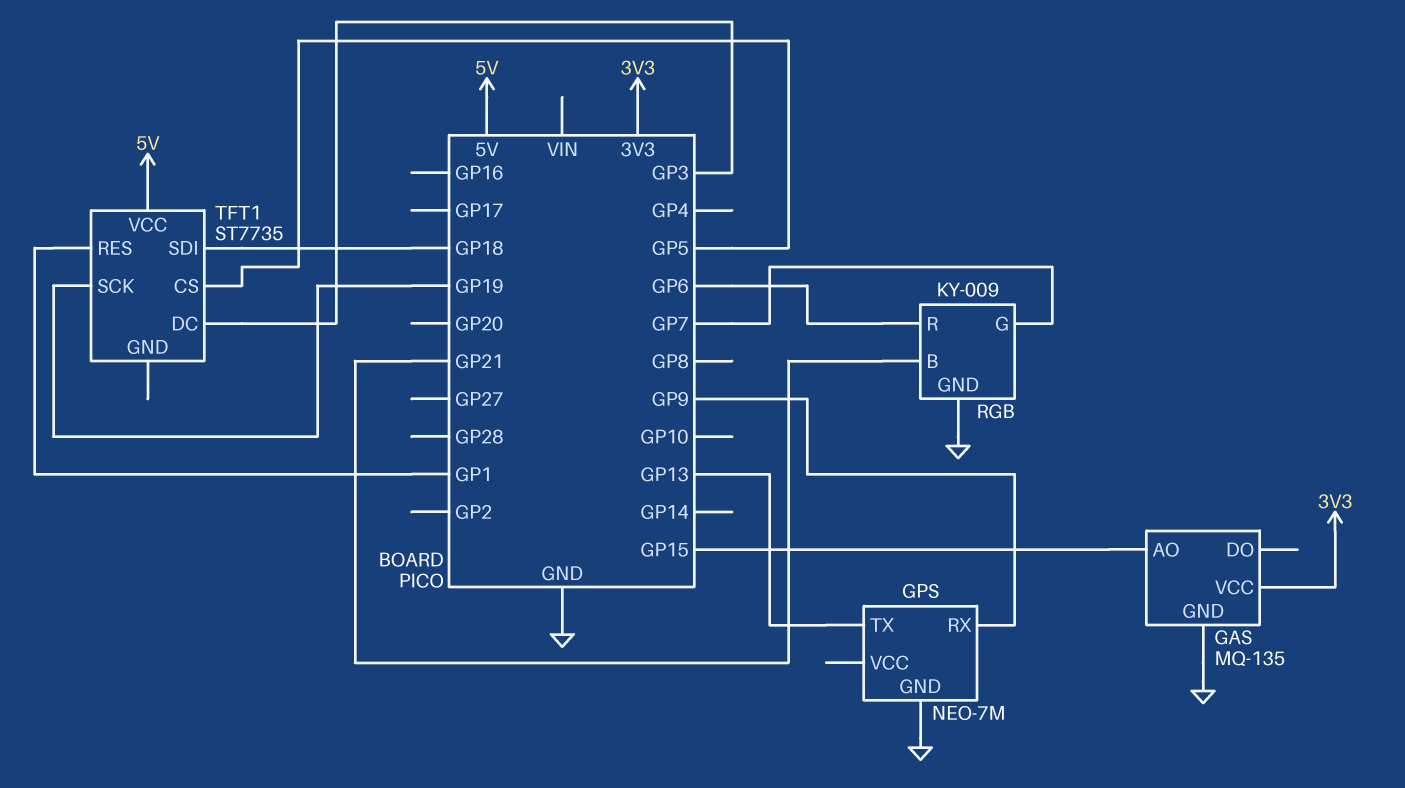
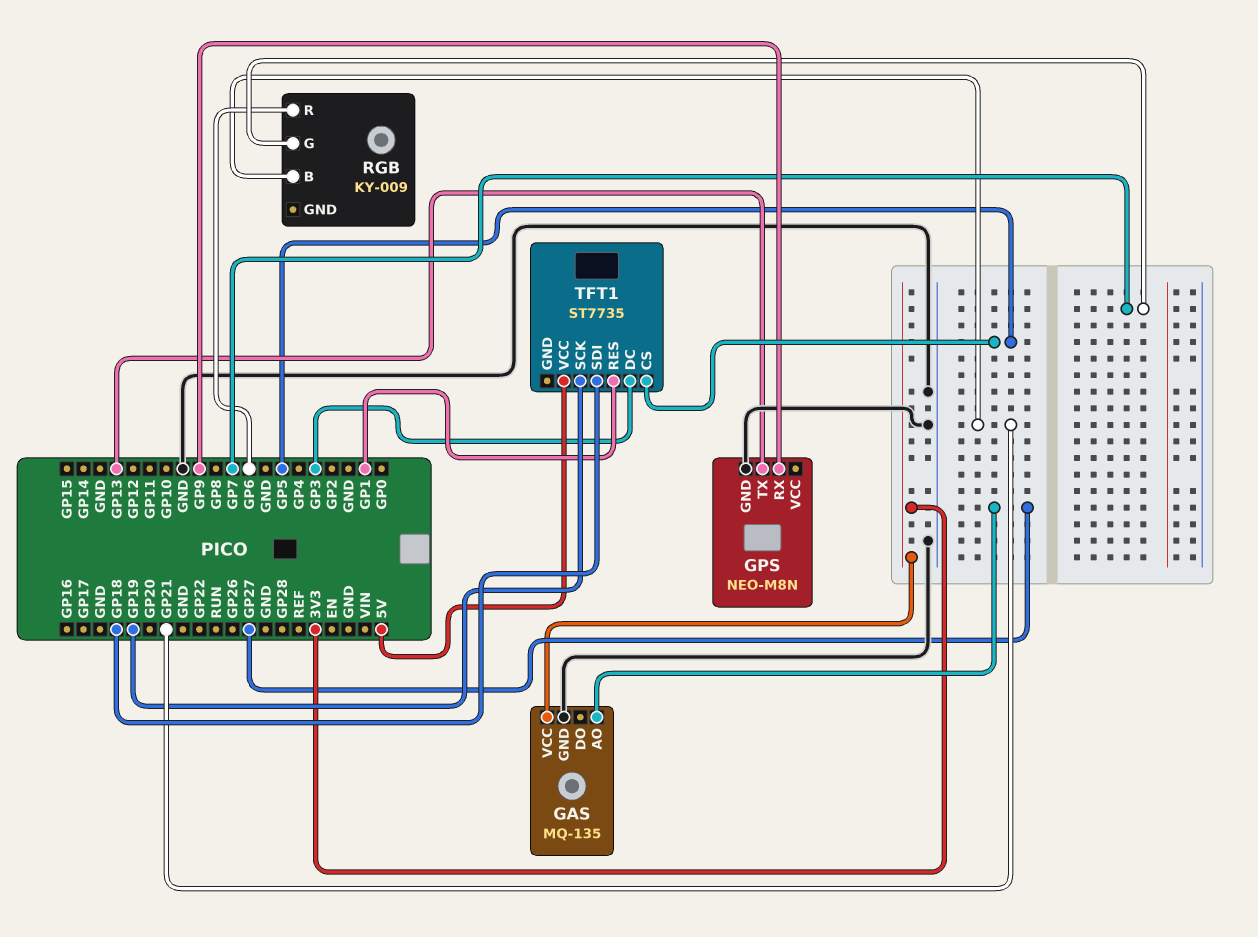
GAS pin AO: GP15 -> GP27
GPS: NEO-7M -> NEO-M8N
RGB pin GND: GND -> none

